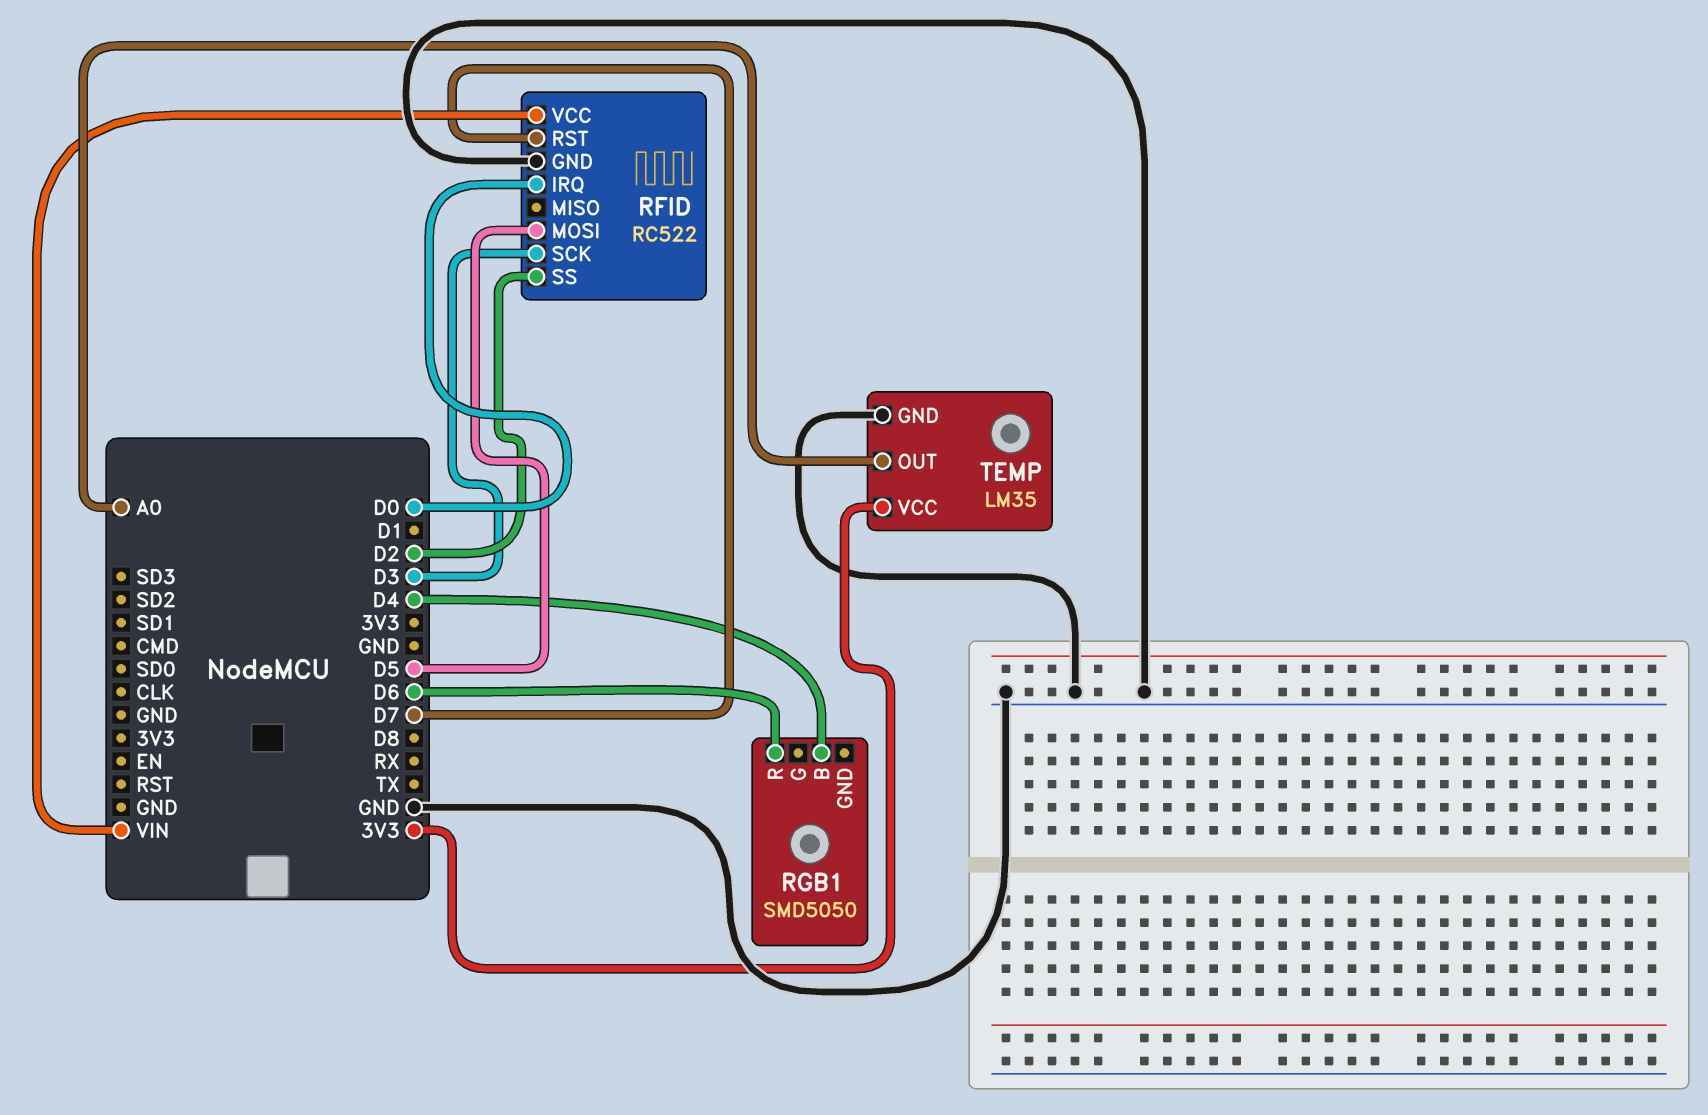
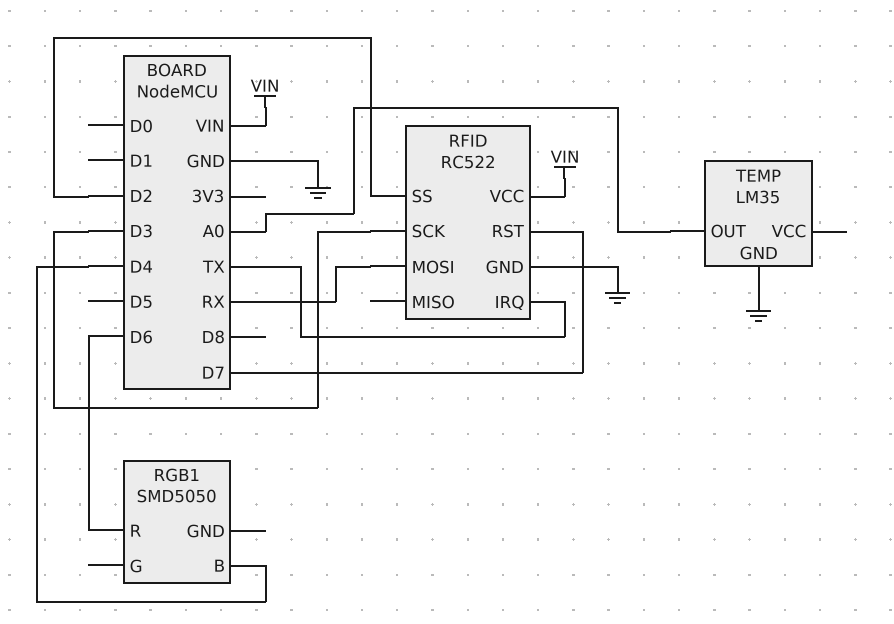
RFID pin IRQ: D0 -> TX
RFID pin MOSI: D5 -> RX
TEMP pin VCC: 3V3 -> none

